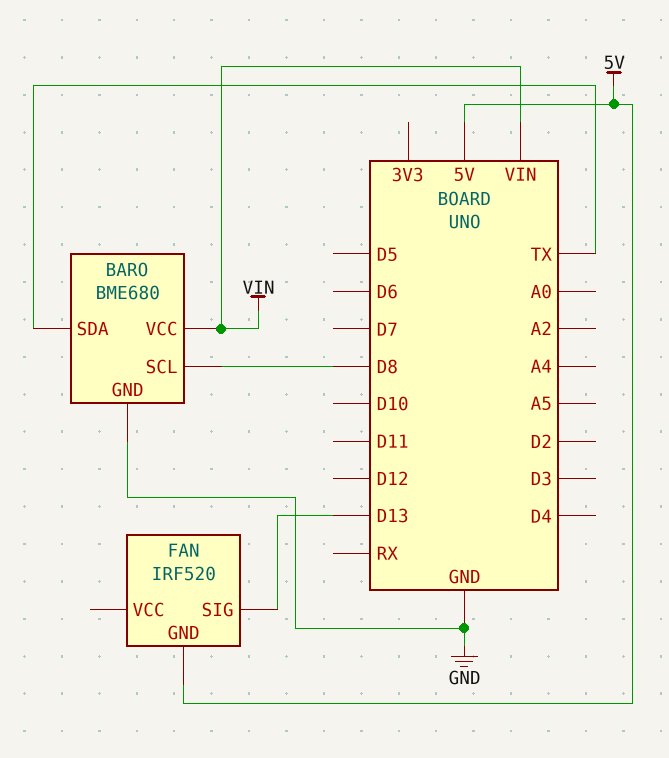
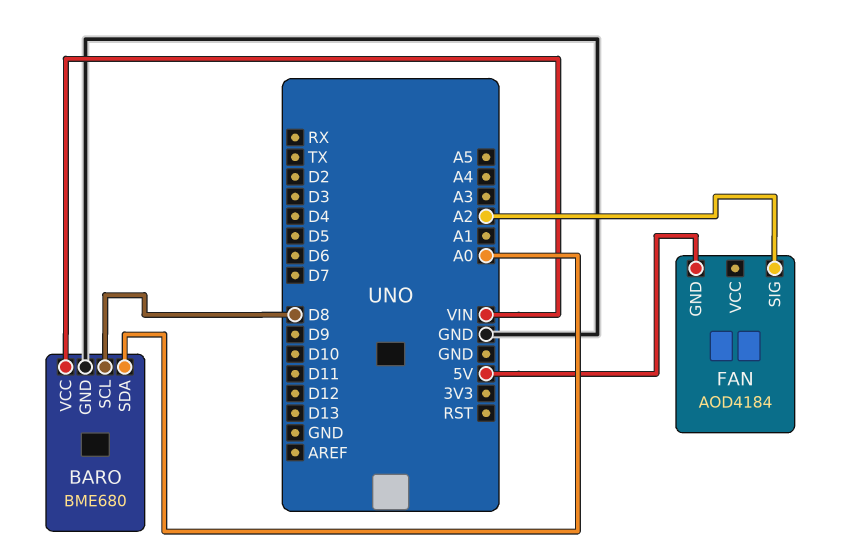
BARO pin SDA: TX -> A0
FAN: IRF520 -> AOD4184
FAN pin SIG: D13 -> A2

